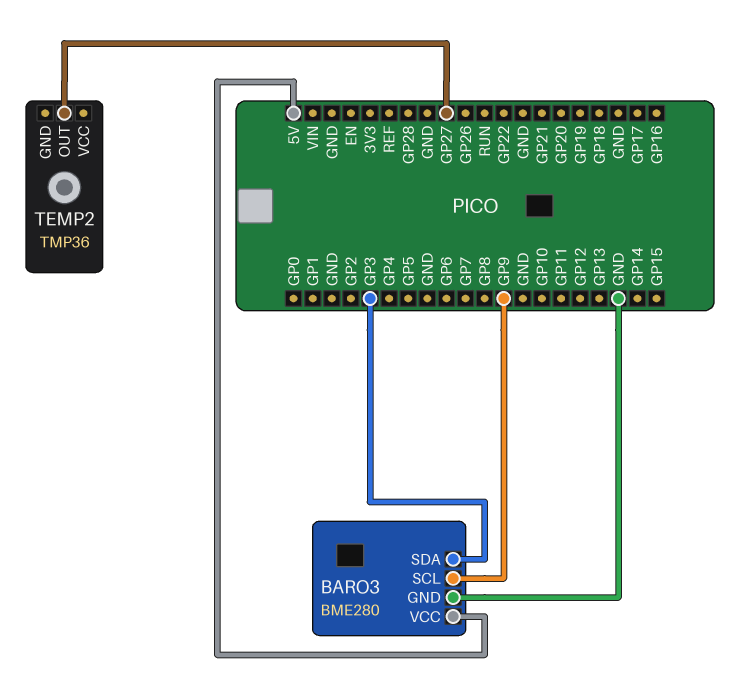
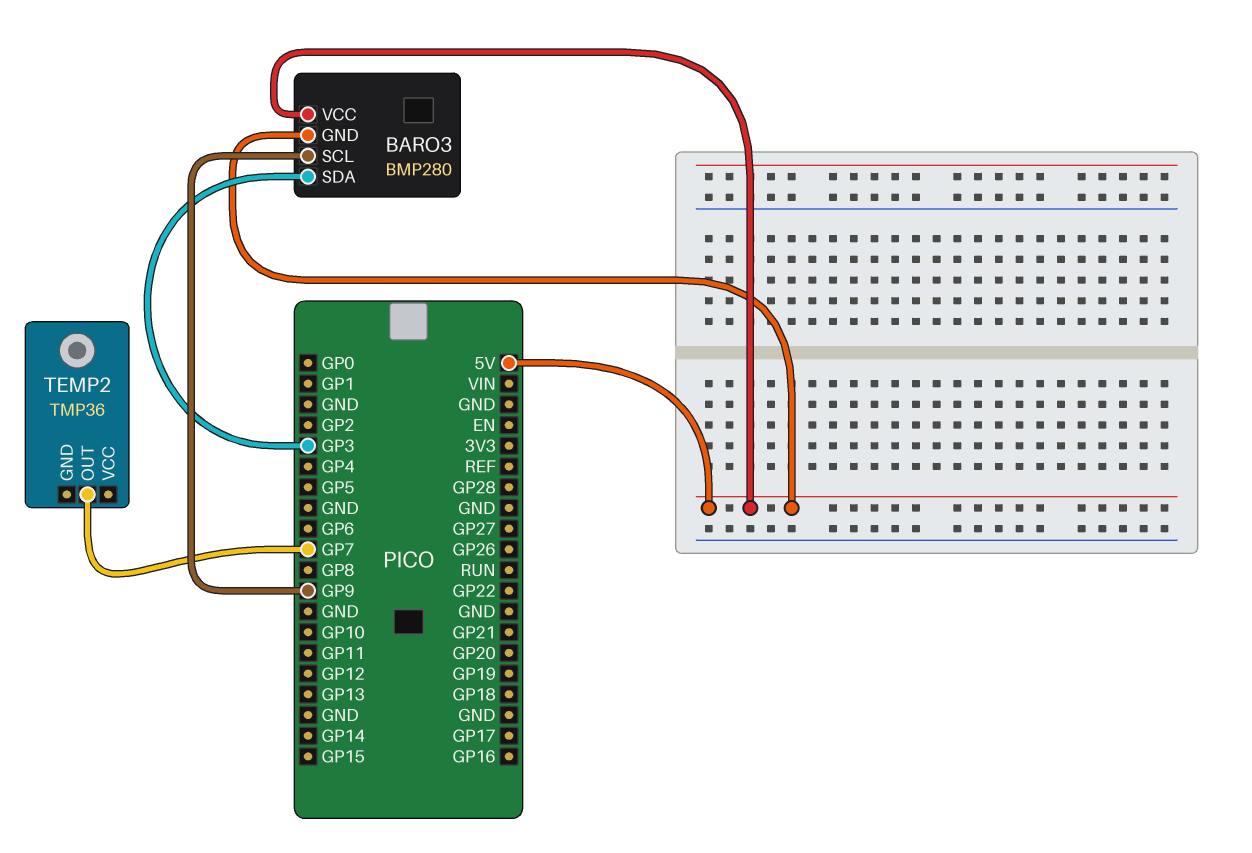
BARO3: BME280 -> BMP280
BARO3 pin GND: GND -> 5V
TEMP2 pin OUT: GP27 -> GP7

